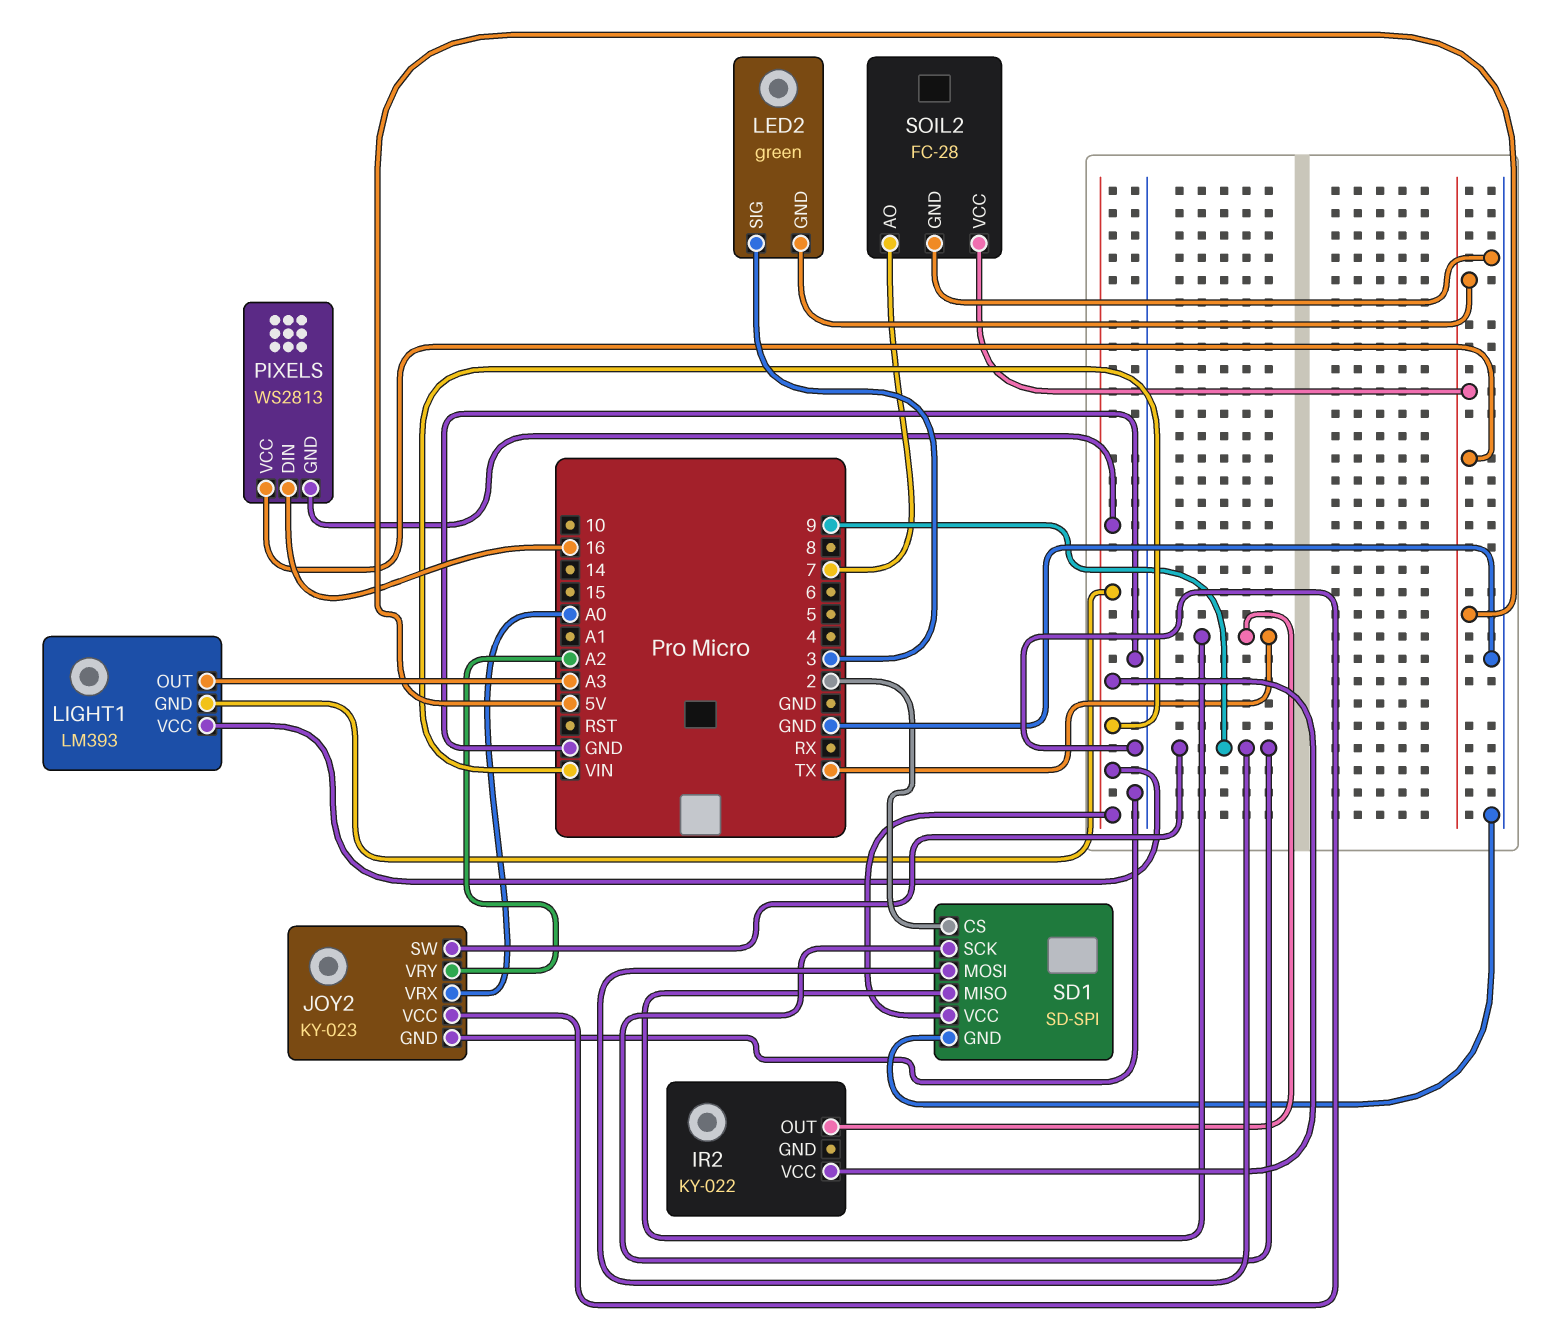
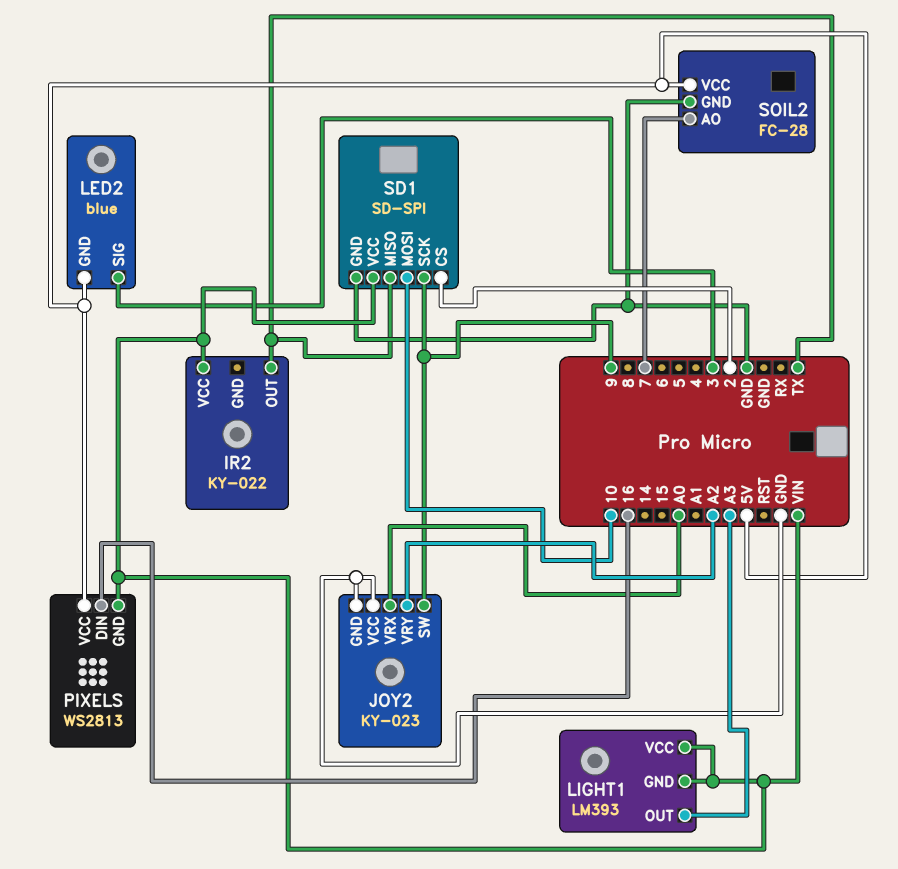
LED2: green -> blue
SD1 pin MOSI: 9 -> 10

